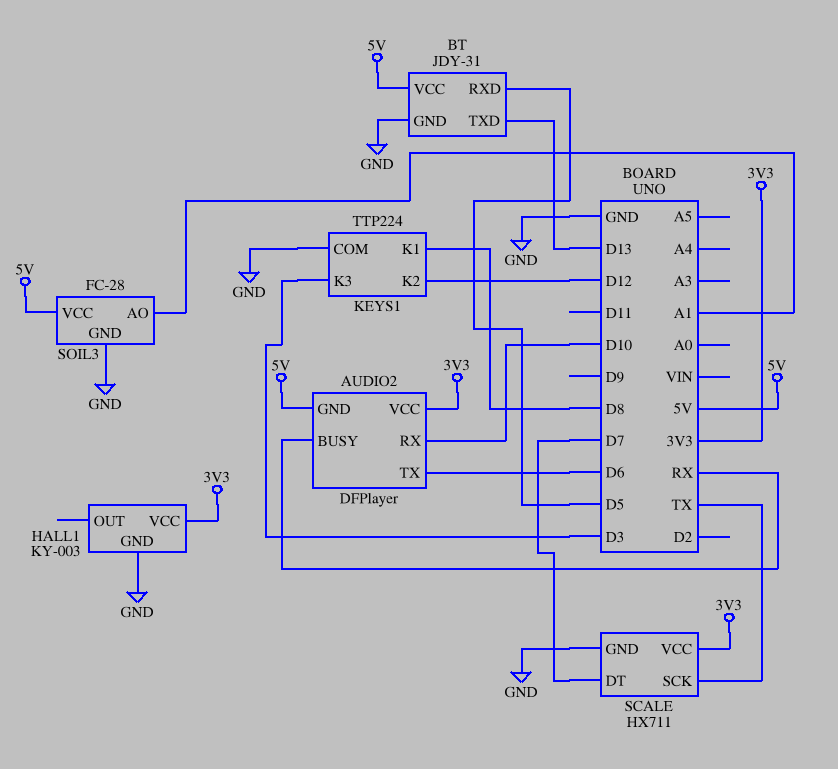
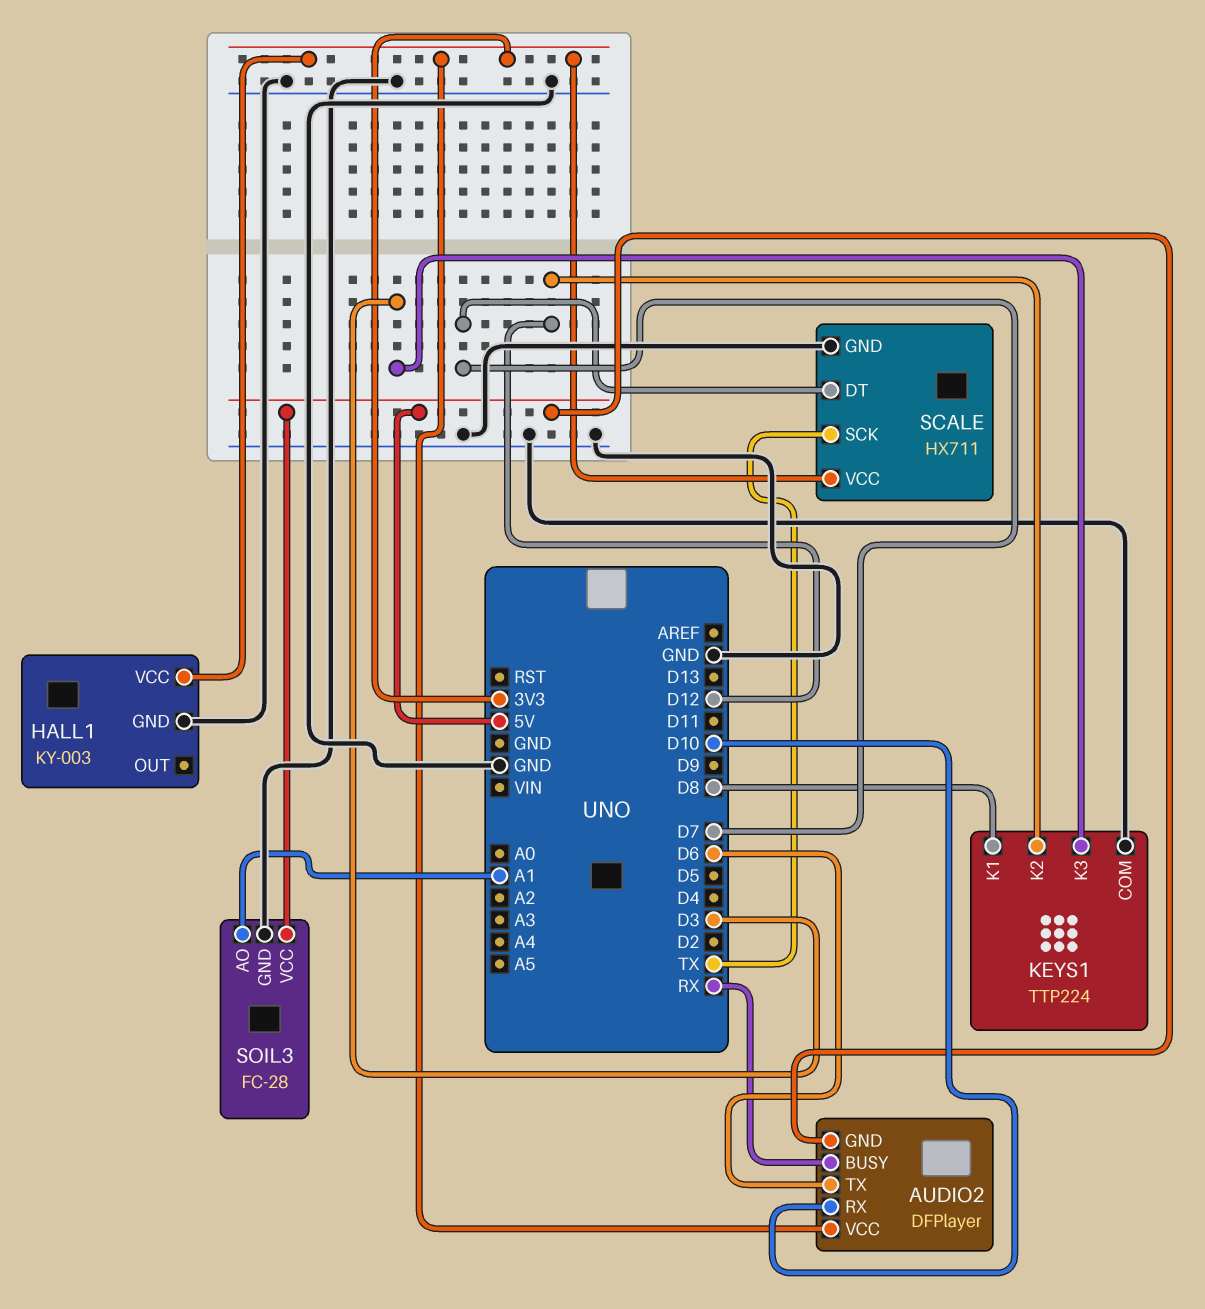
BT: JDY-31 -> none
BT pin GND: GND -> none
BT pin RXD: D5 -> none
BT pin TXD: D13 -> none
BT pin VCC: 5V -> none

